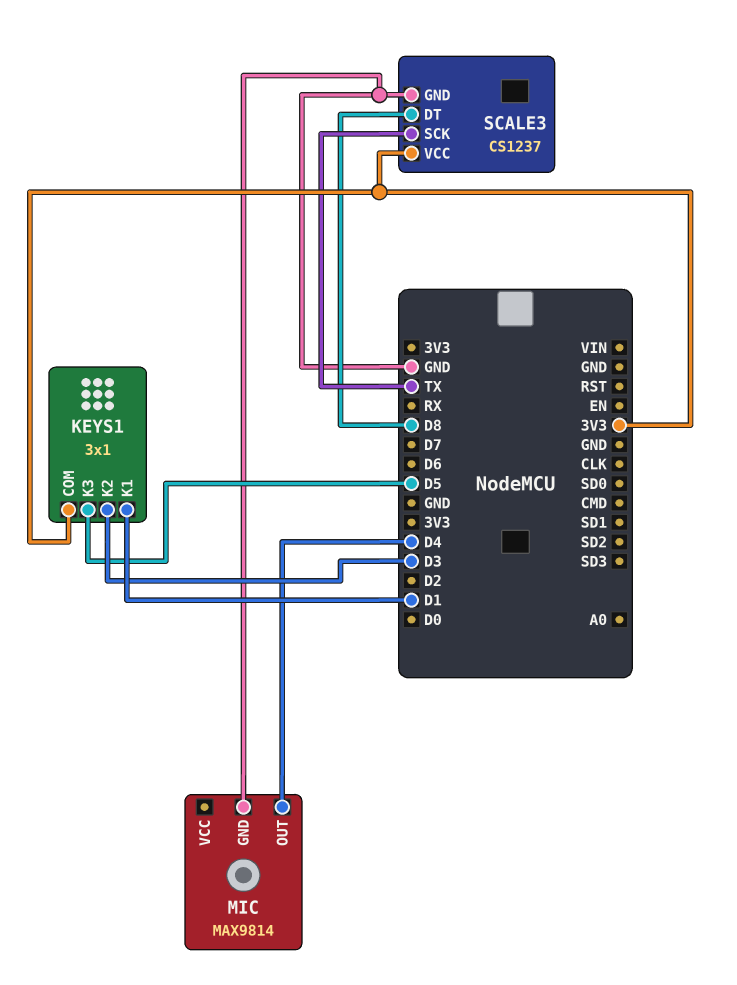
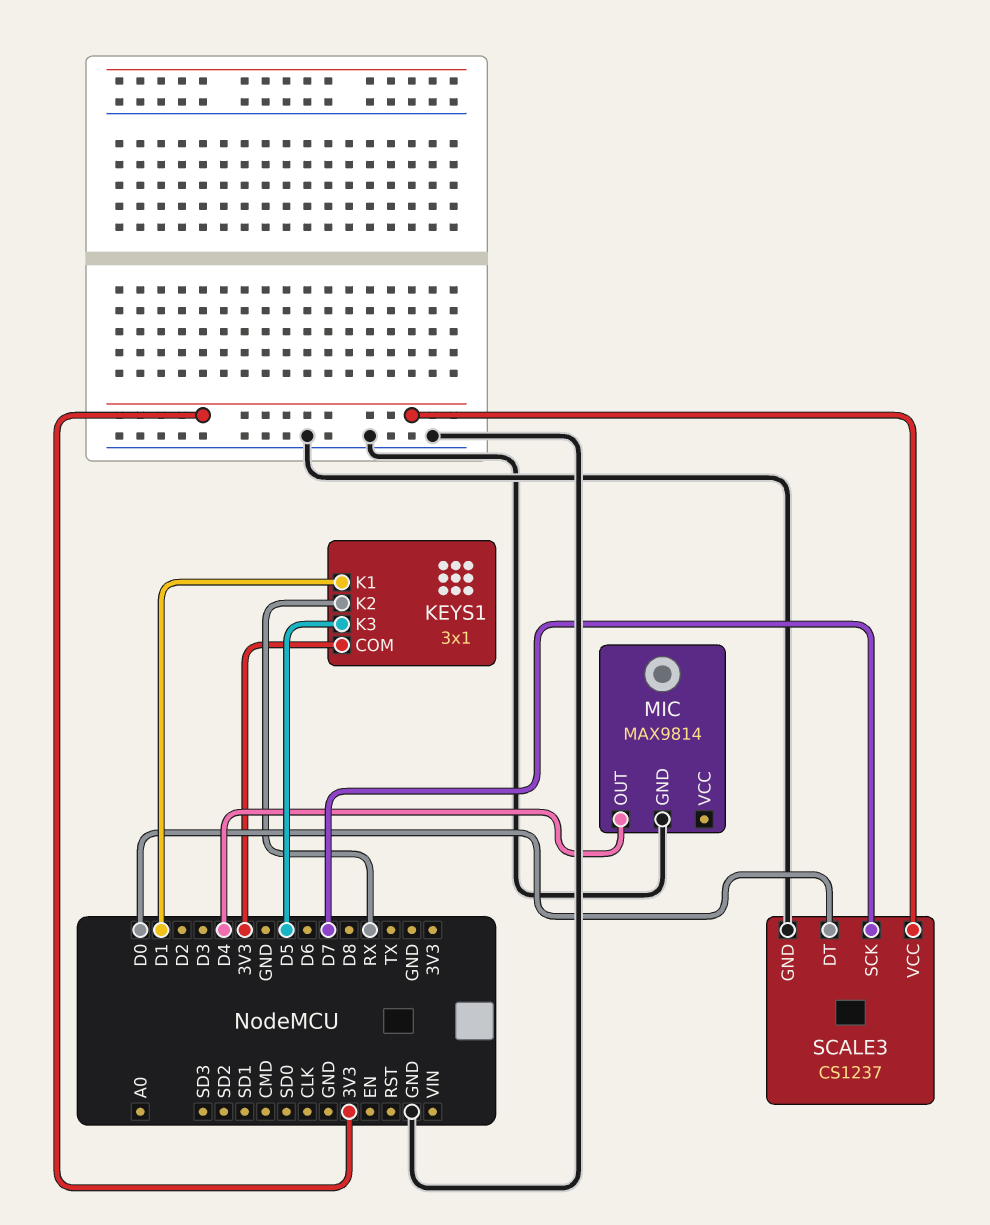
KEYS1 pin K2: D3 -> RX
SCALE3 pin DT: D8 -> D0
SCALE3 pin SCK: TX -> D7

